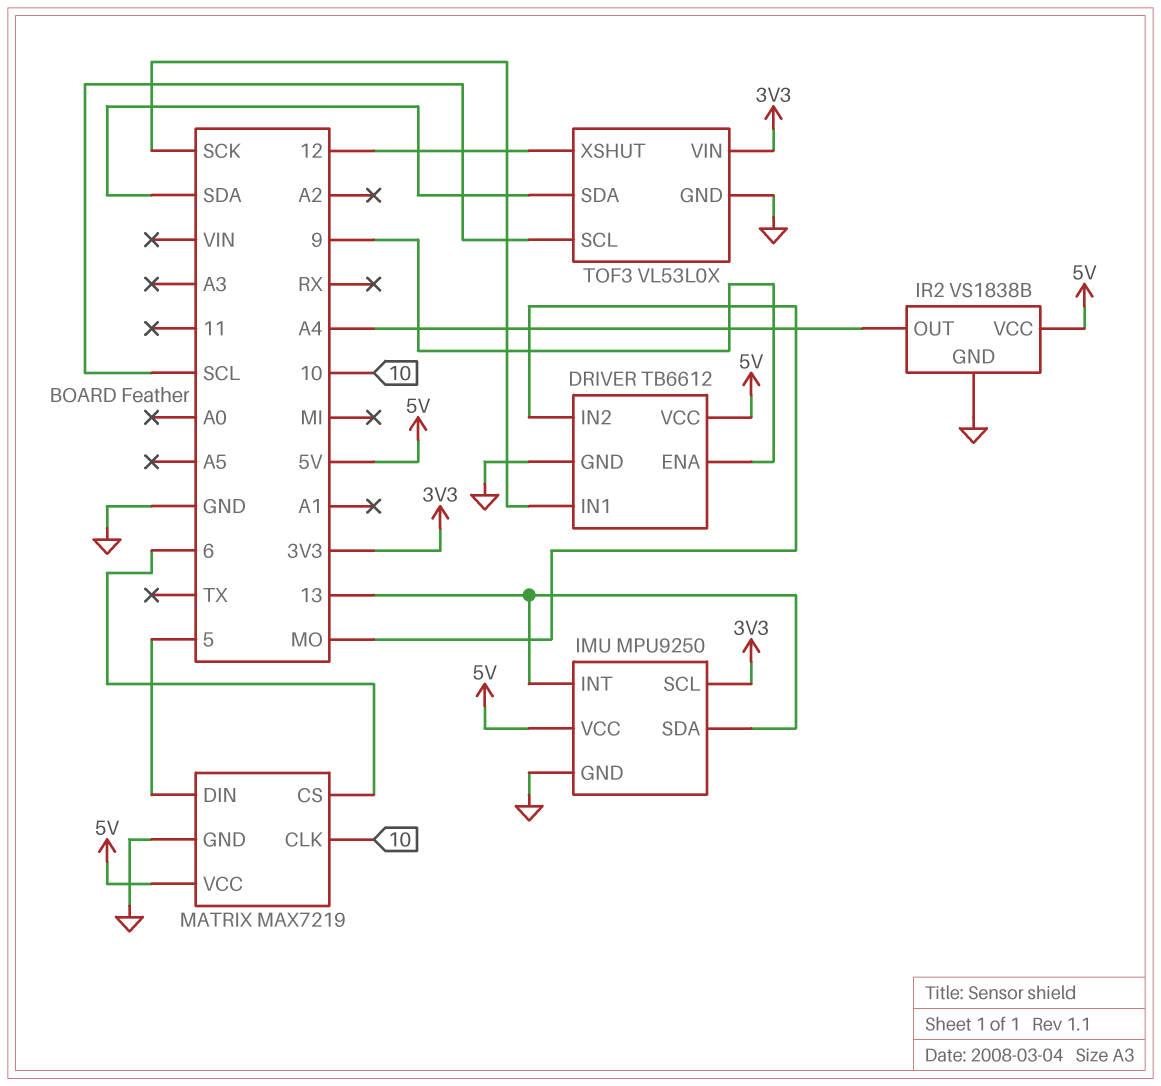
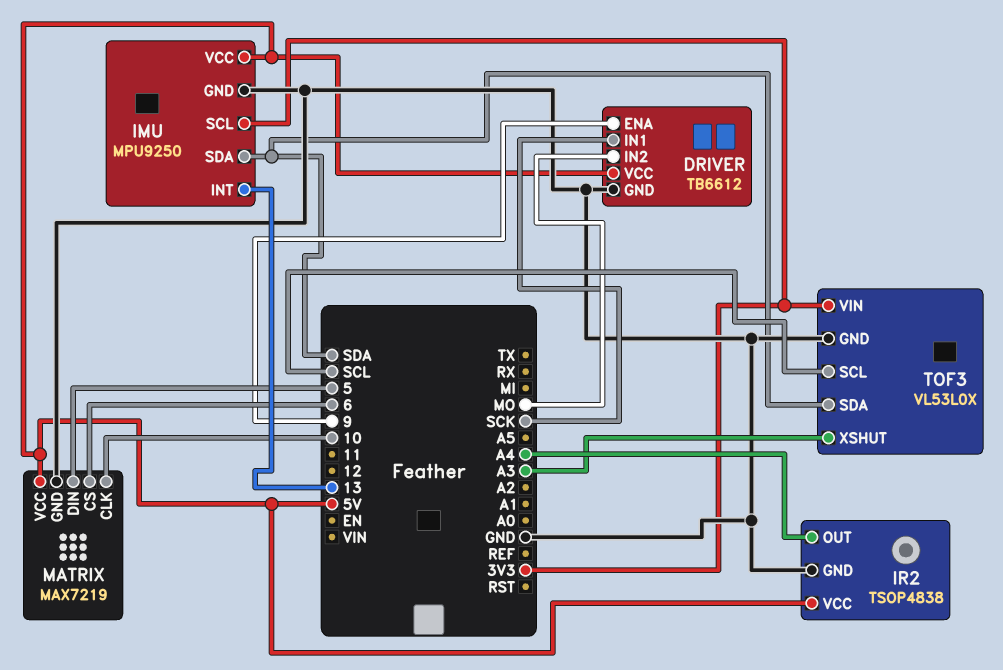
IMU pin SDA: 13 -> SDA
IR2: VS1838B -> TSOP4838
TOF3 pin XSHUT: 12 -> A3

